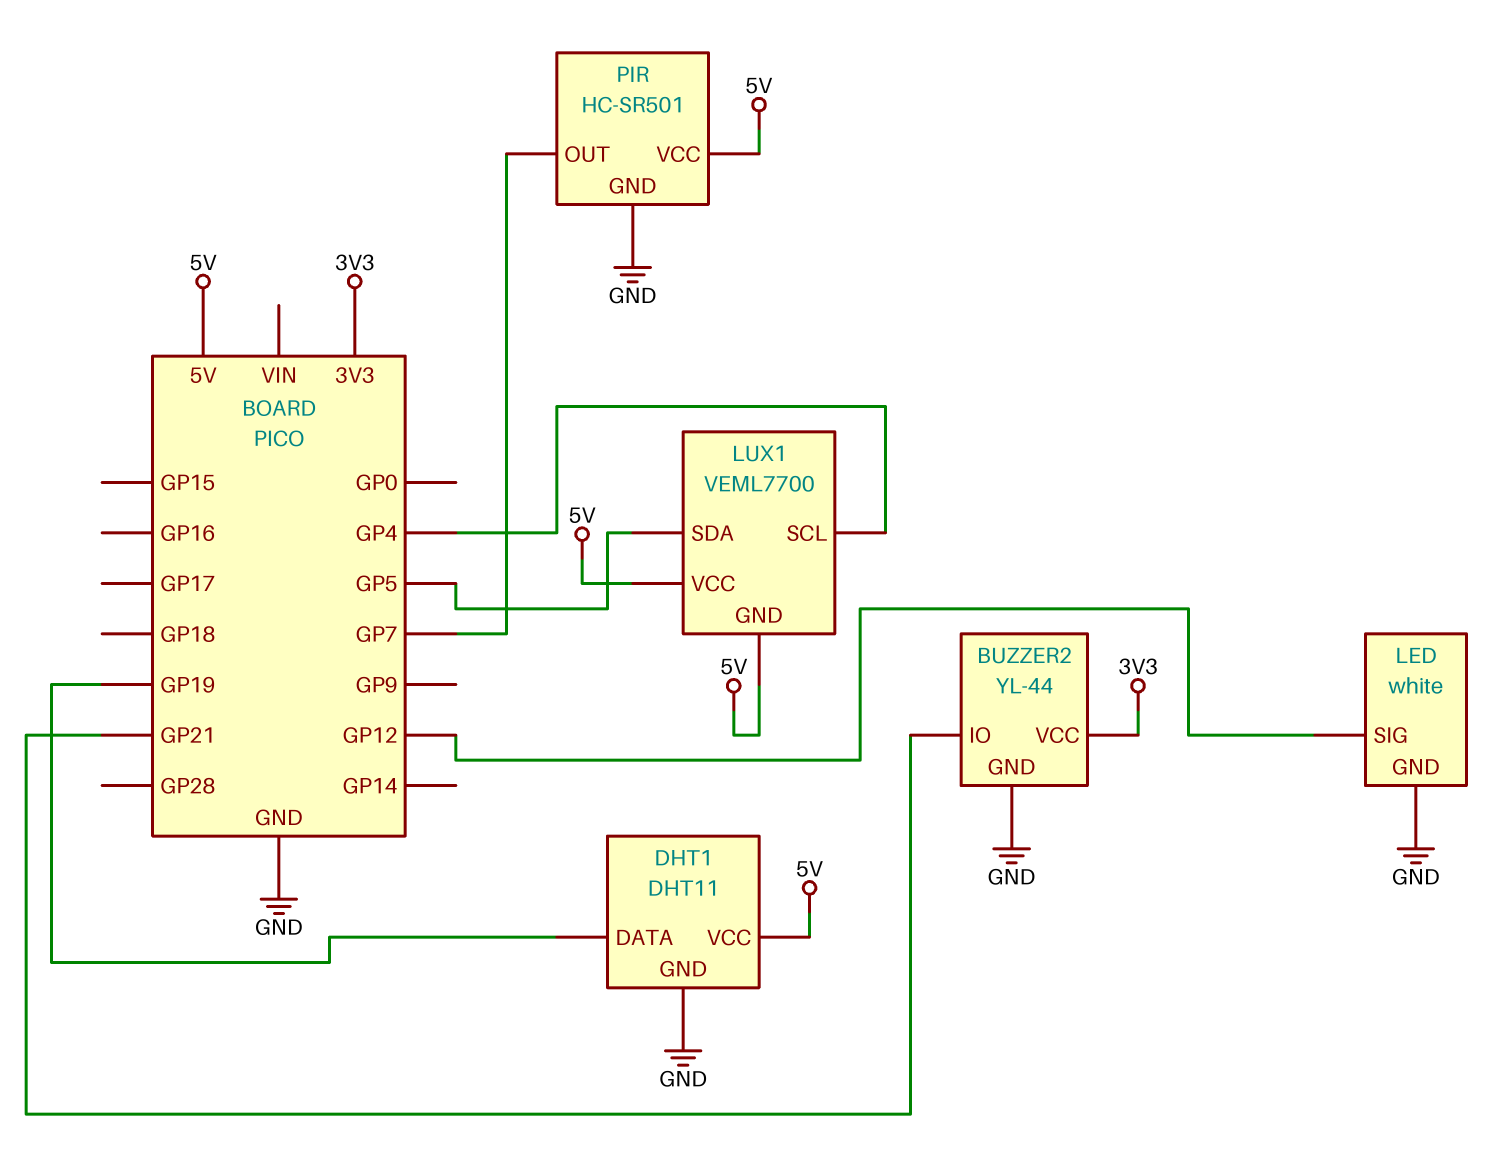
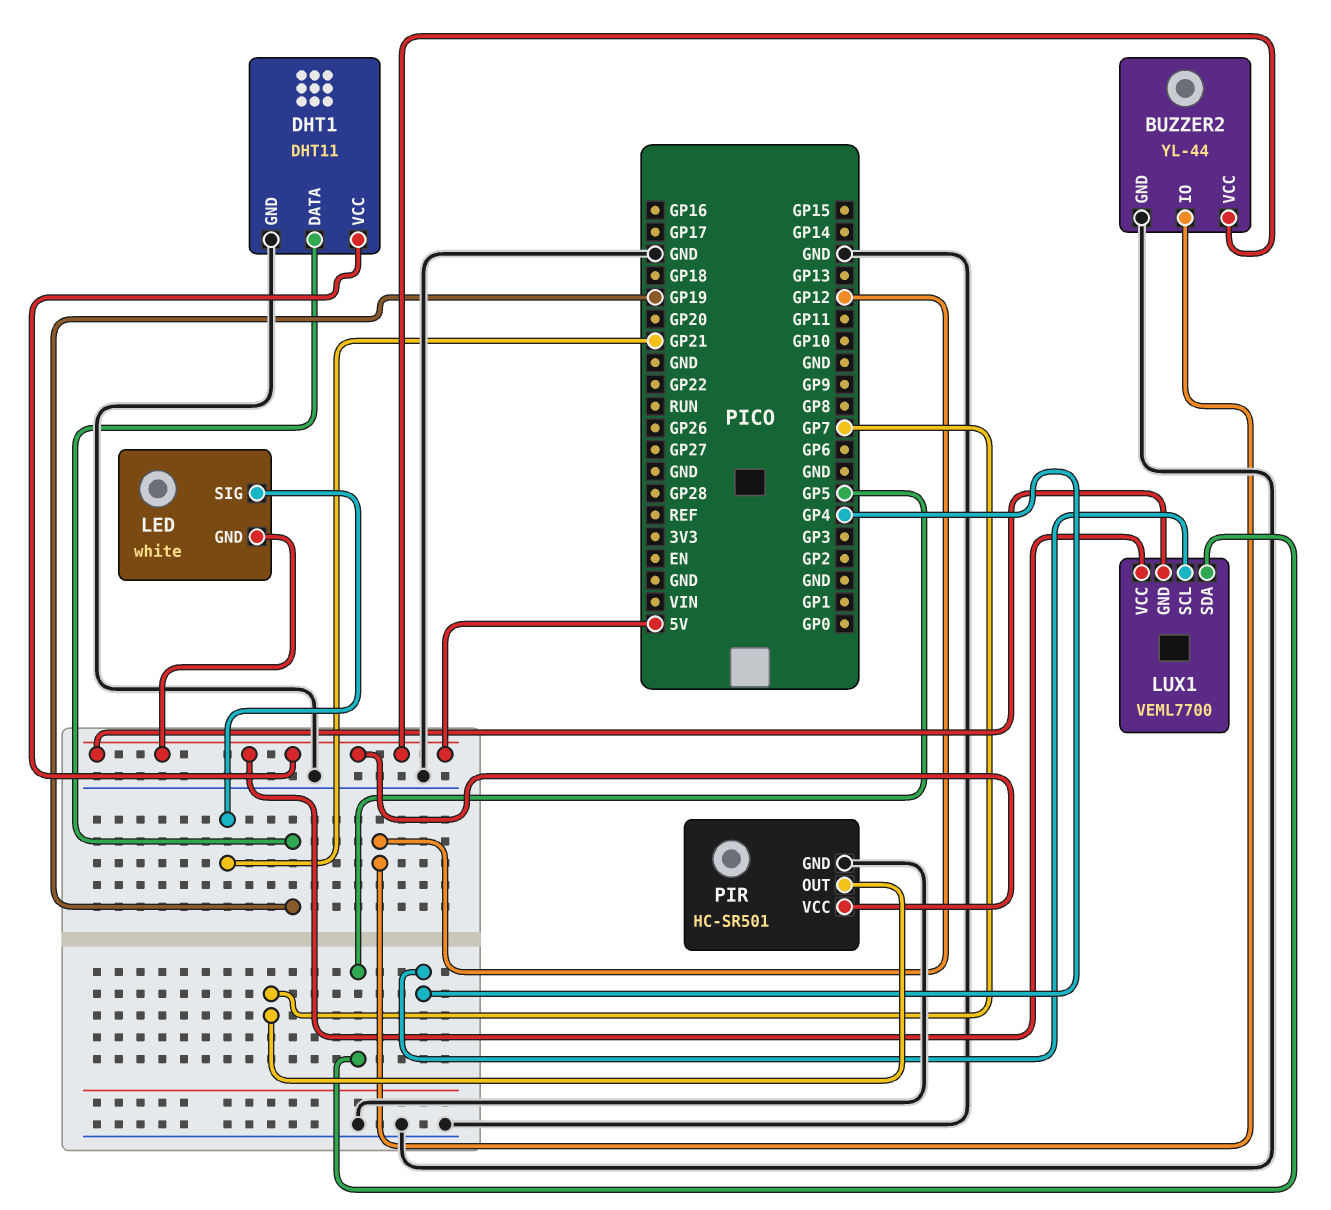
BUZZER2 pin IO: GP21 -> GP12
BUZZER2 pin VCC: 3V3 -> 5V
LED pin GND: GND -> 5V
LED pin SIG: GP12 -> GP21

